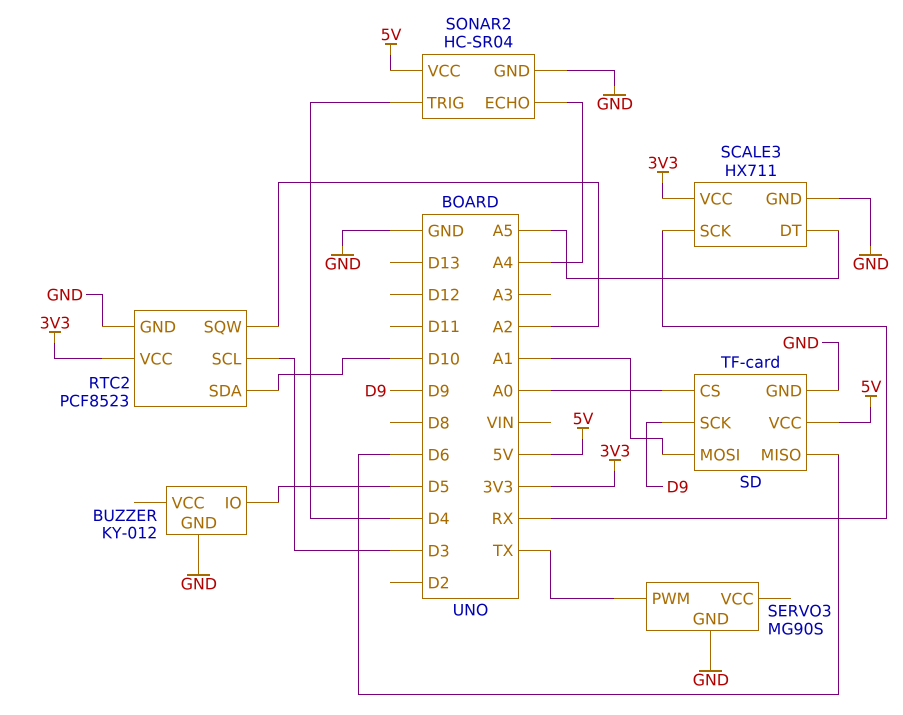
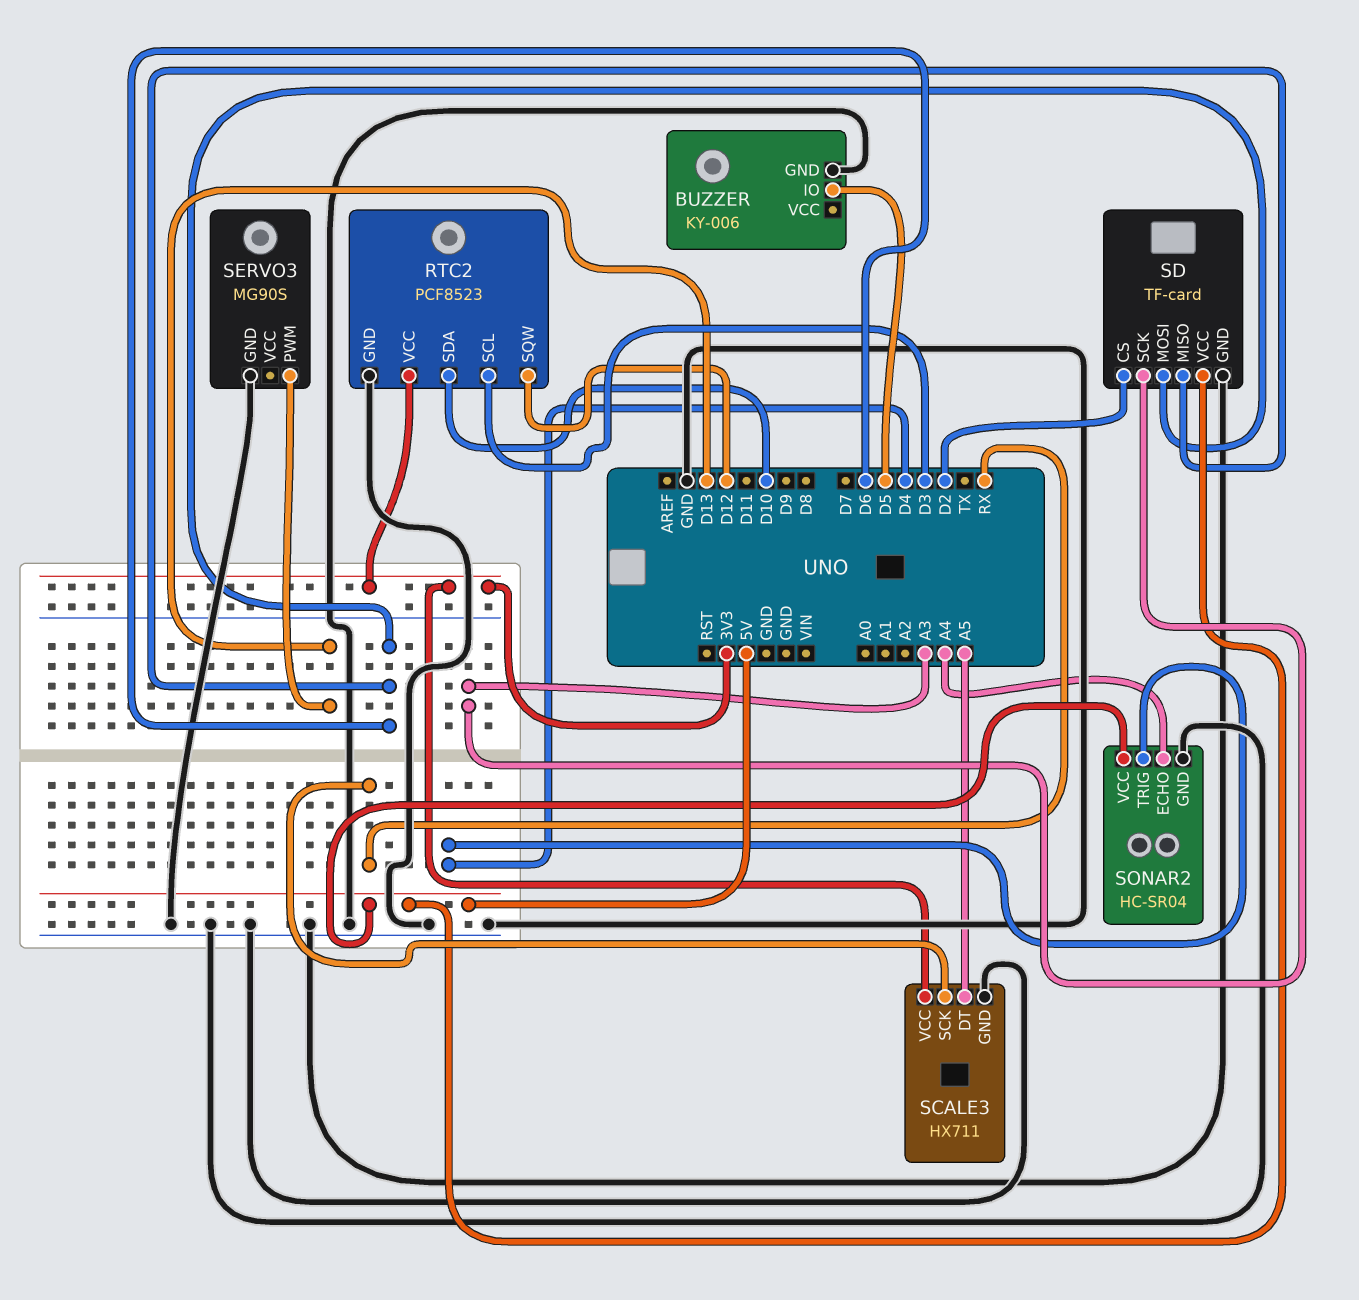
BUZZER: KY-012 -> KY-006
RTC2 pin SQW: A2 -> D12
SD pin CS: A0 -> D2
SD pin MOSI: A1 -> D6
SD pin SCK: D9 -> A3
SERVO3 pin PWM: TX -> D13

